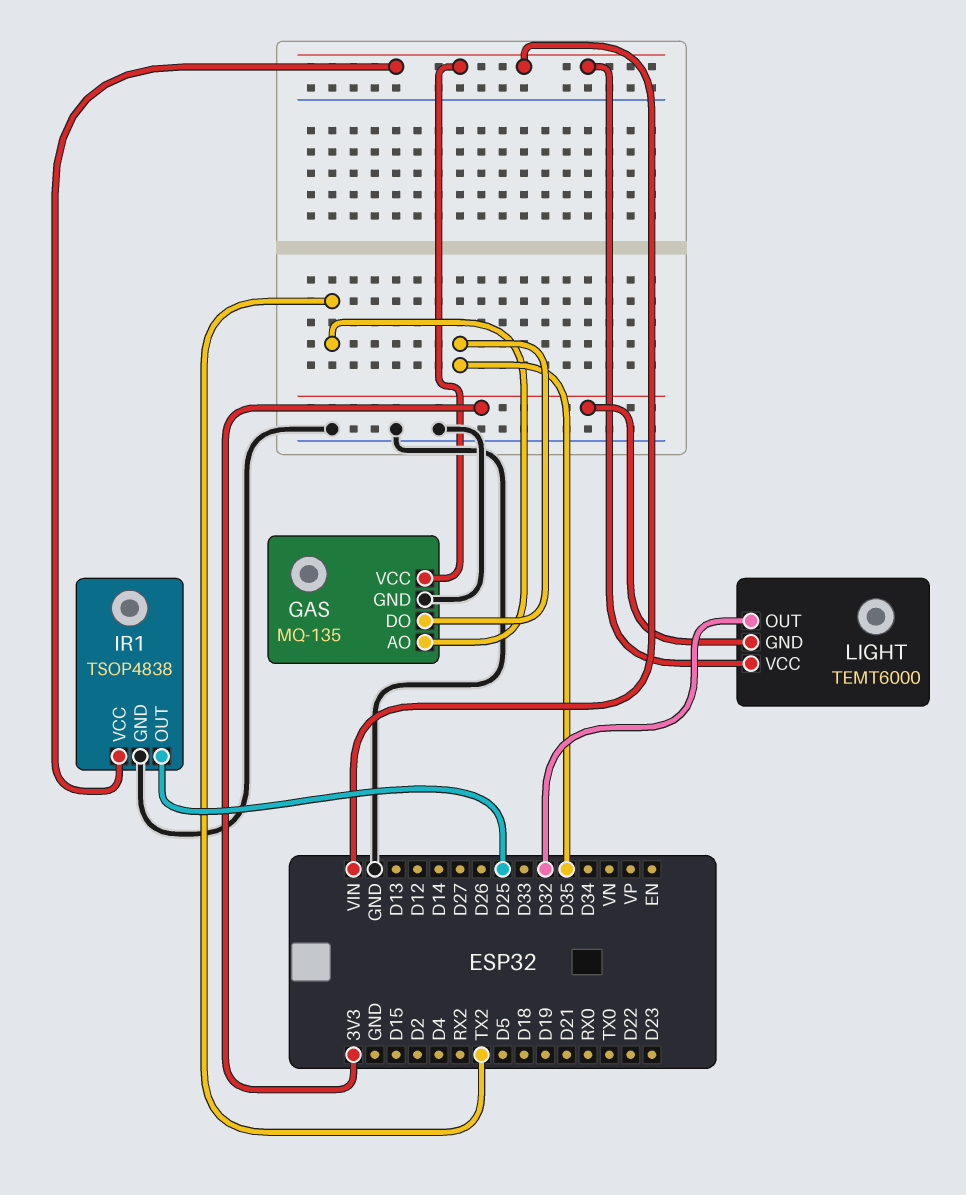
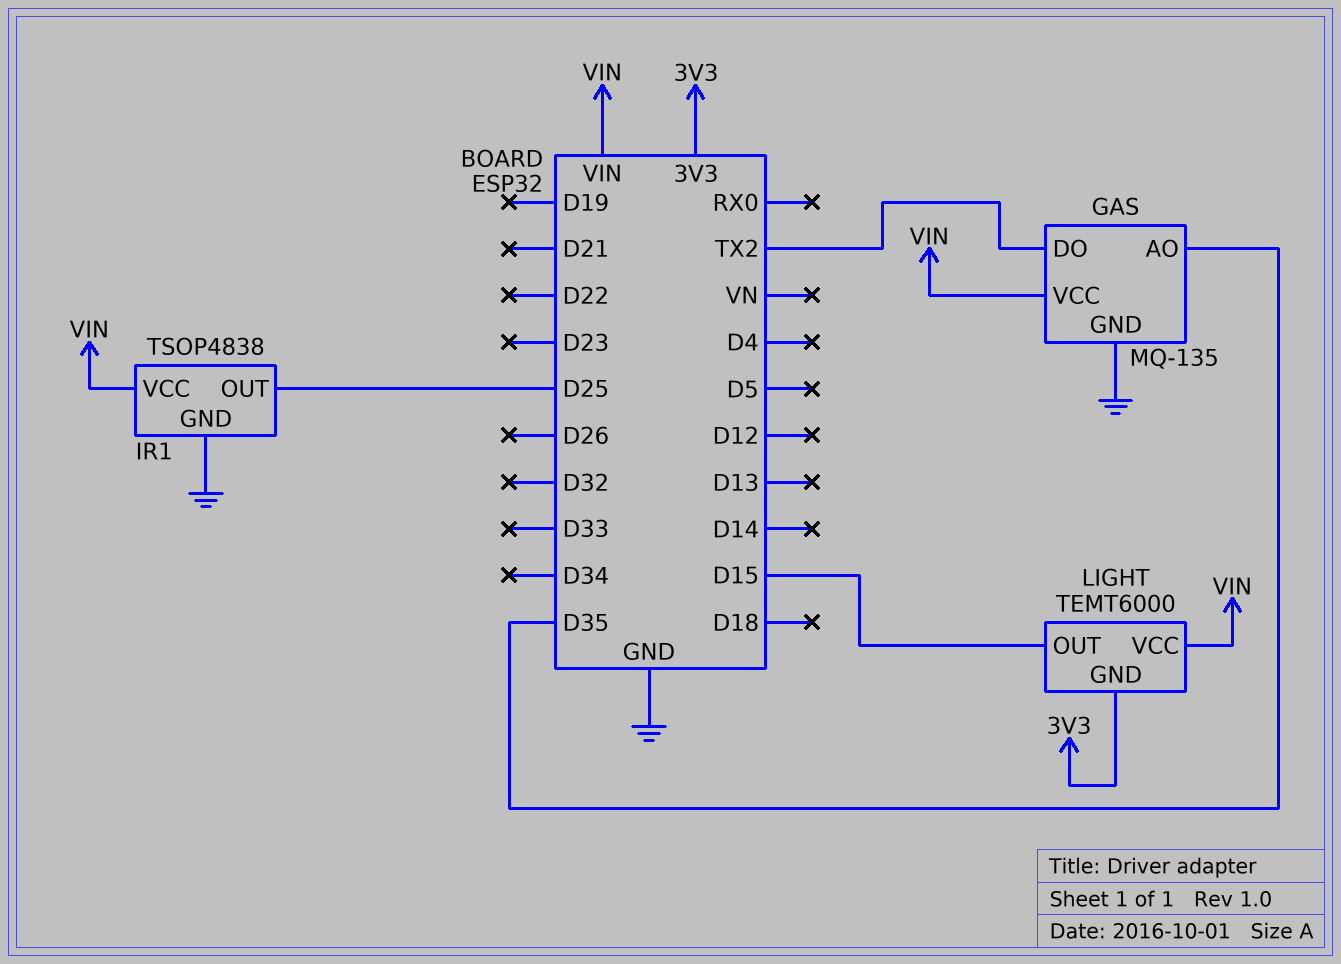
GAS pin AO: TX2 -> D35
GAS pin DO: D35 -> TX2
LIGHT pin OUT: D32 -> D15

